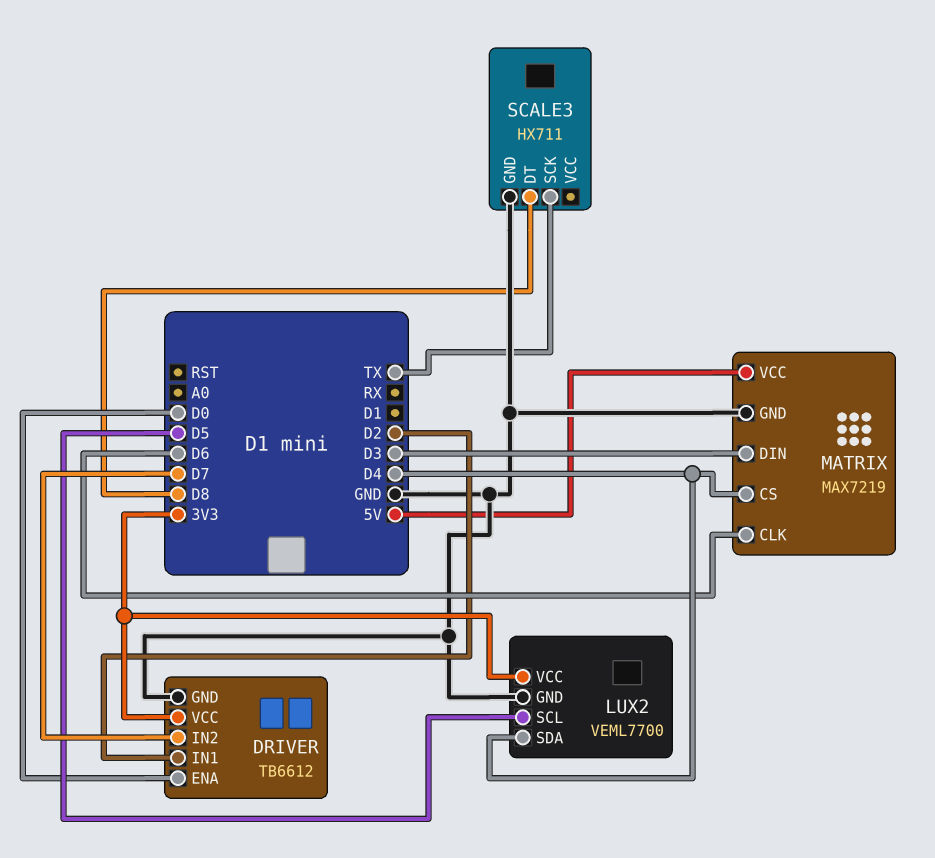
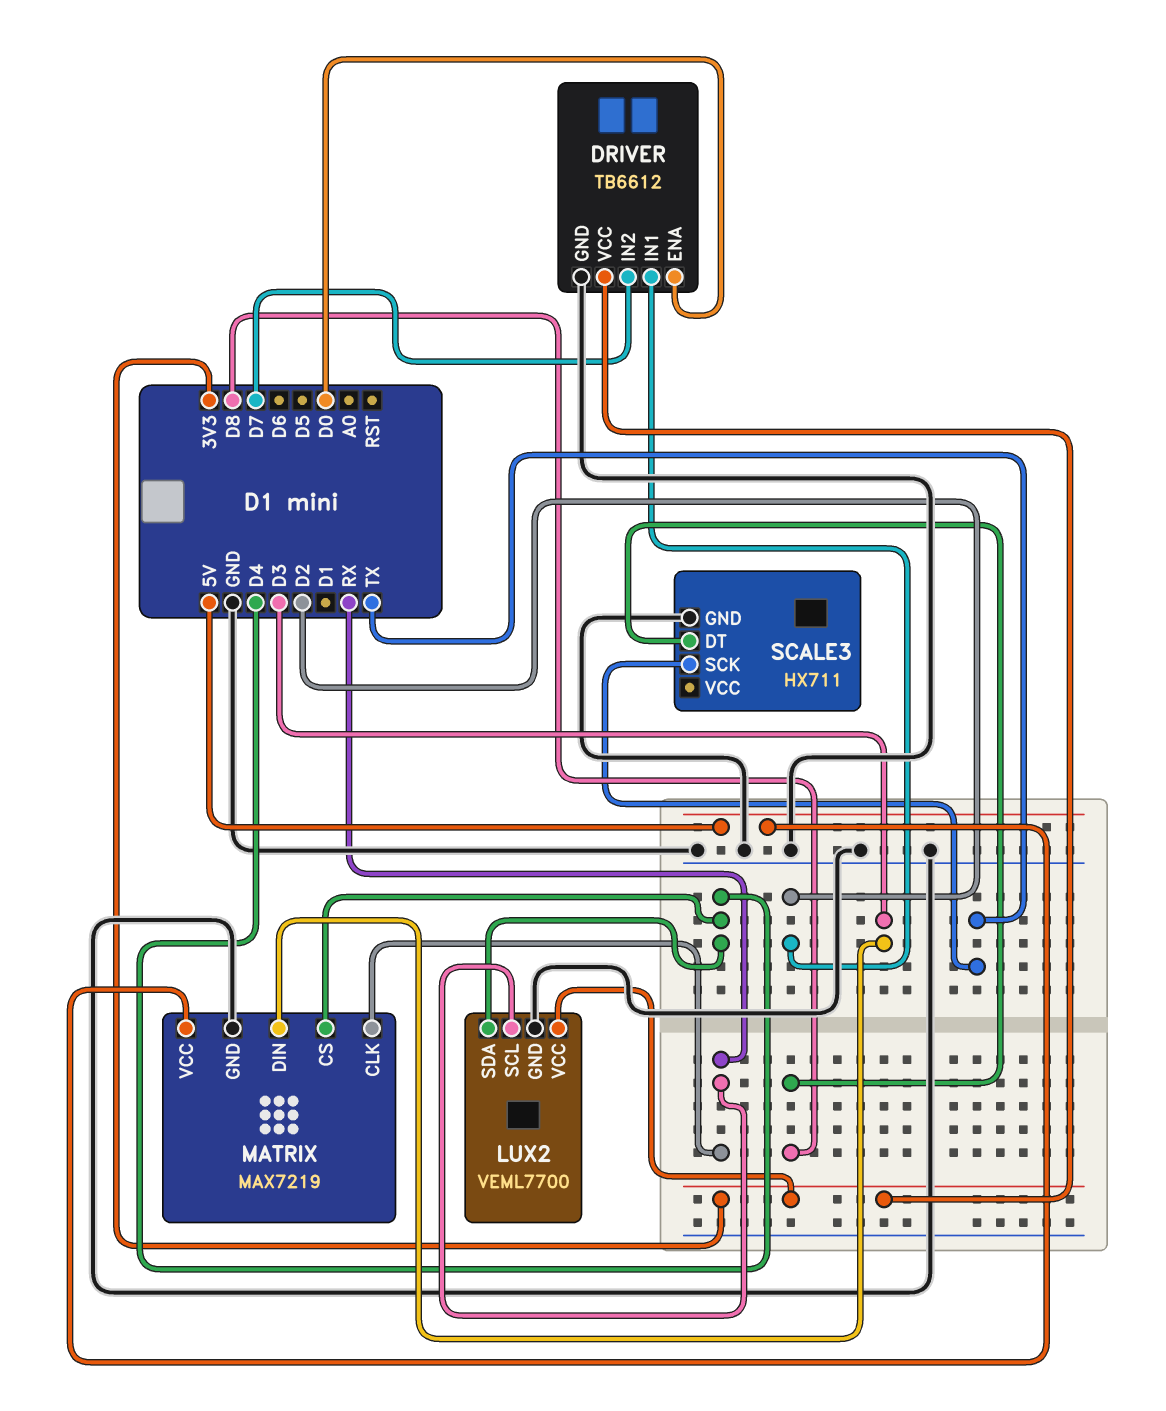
LUX2 pin SCL: D5 -> RX
MATRIX pin CLK: D6 -> RX

